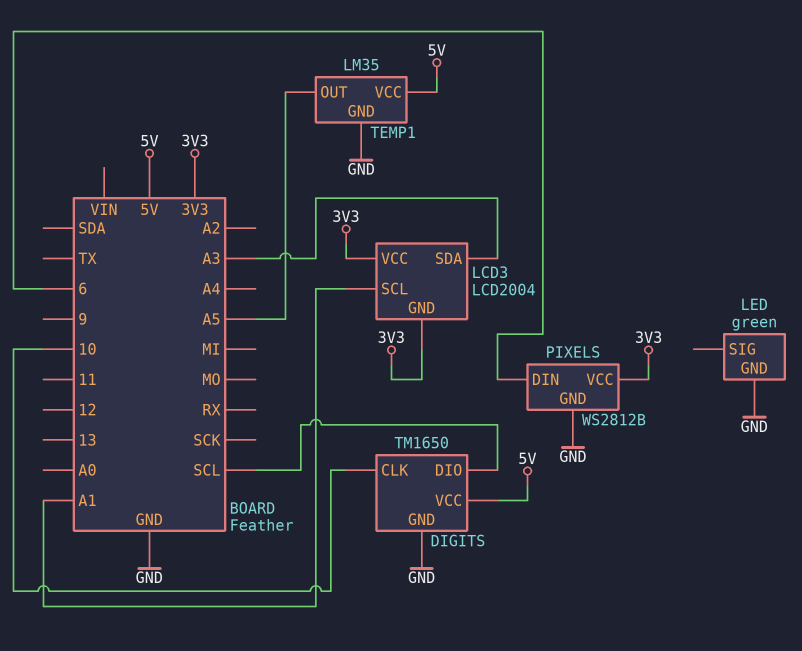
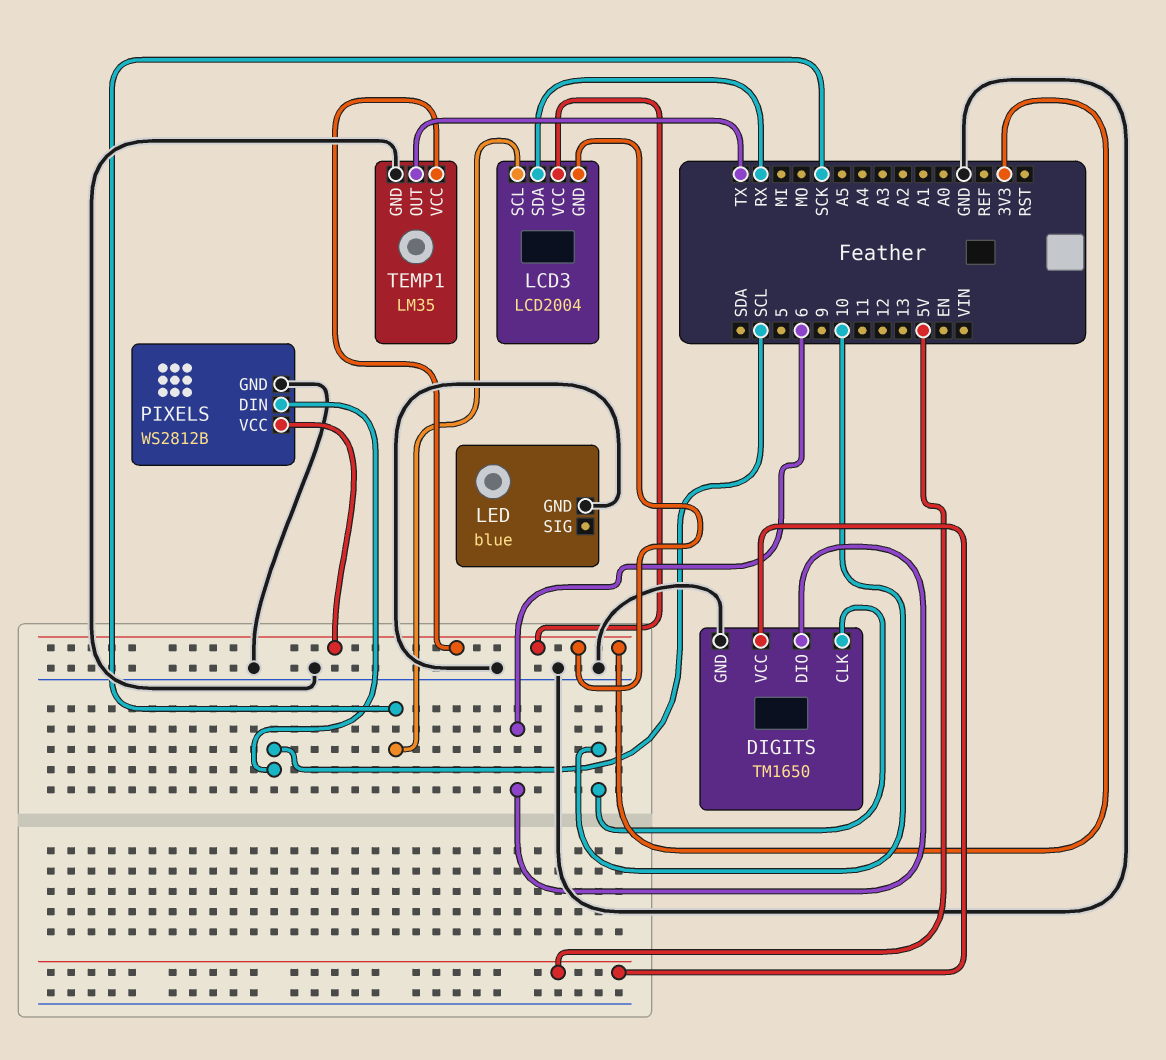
DIGITS pin DIO: SCL -> 6
LCD3 pin SCL: A1 -> SCK
LCD3 pin SDA: A3 -> RX
LED: green -> blue
PIXELS pin DIN: 6 -> SCL
TEMP1 pin OUT: A5 -> TX
TEMP1 pin VCC: 5V -> 3V3

